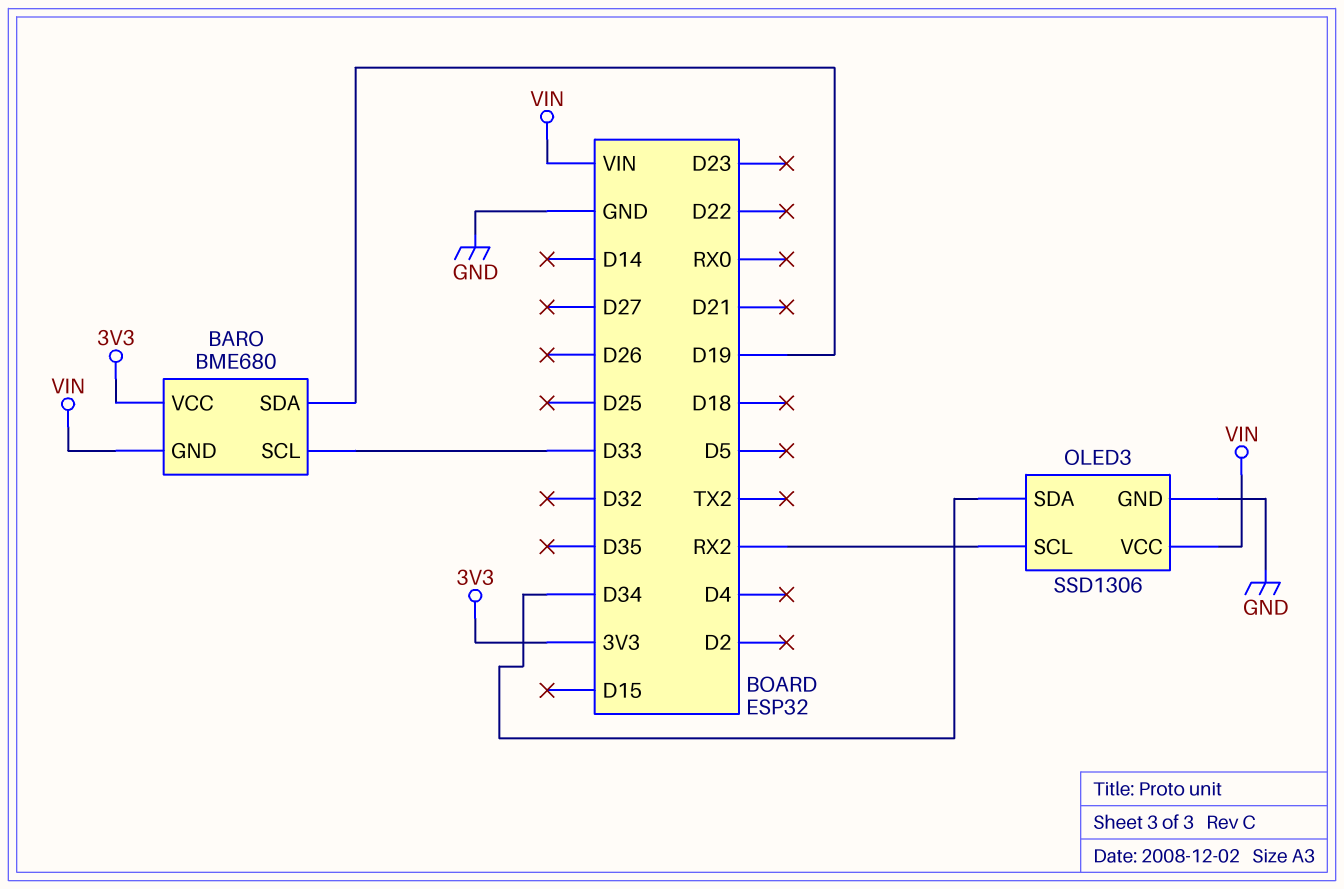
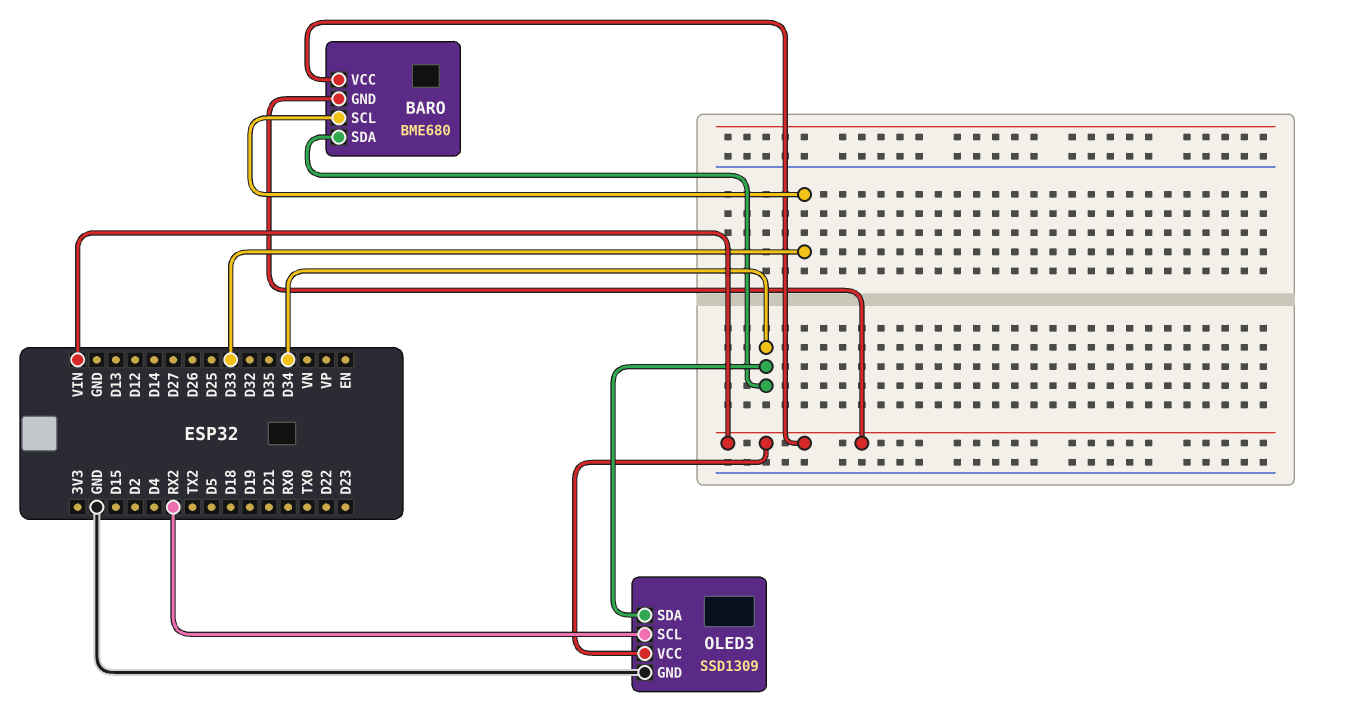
BARO pin SDA: D19 -> D34
BARO pin VCC: 3V3 -> VIN
OLED3: SSD1306 -> SSD1309

